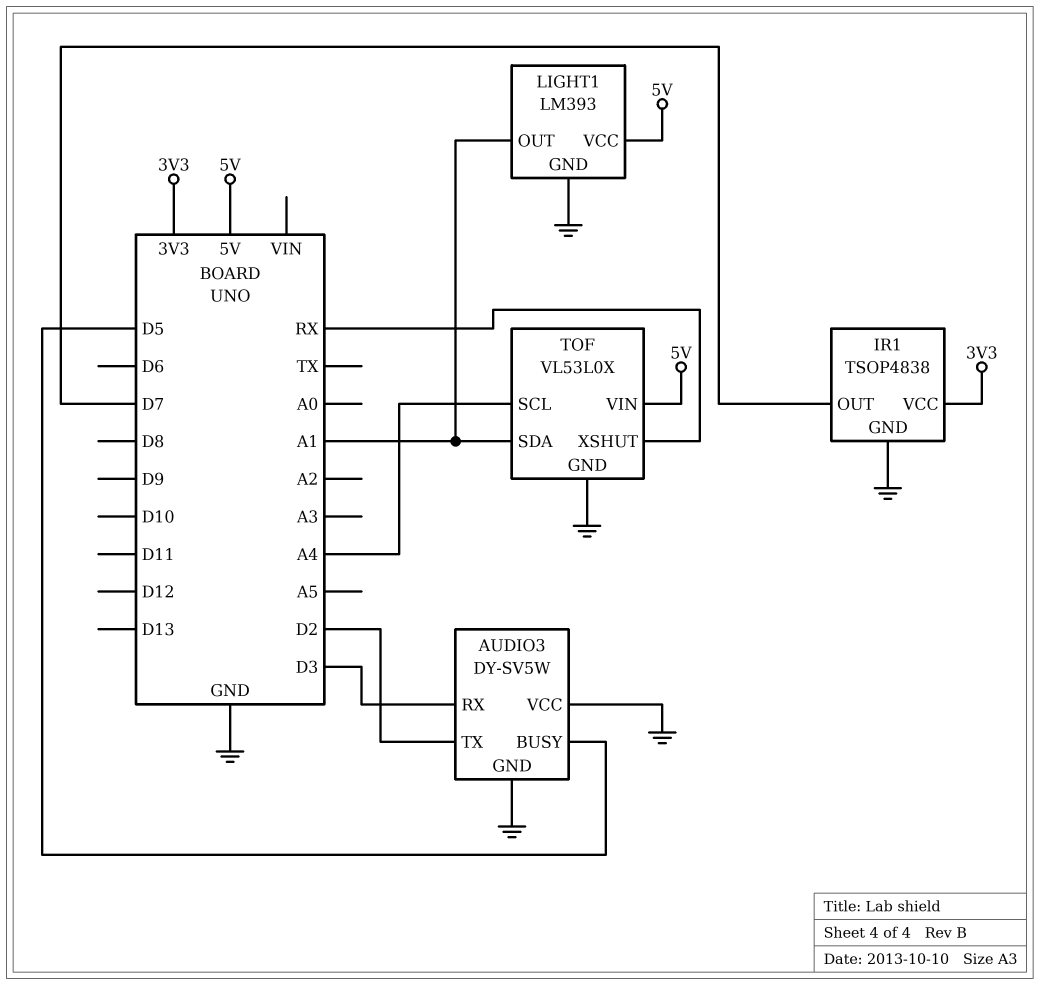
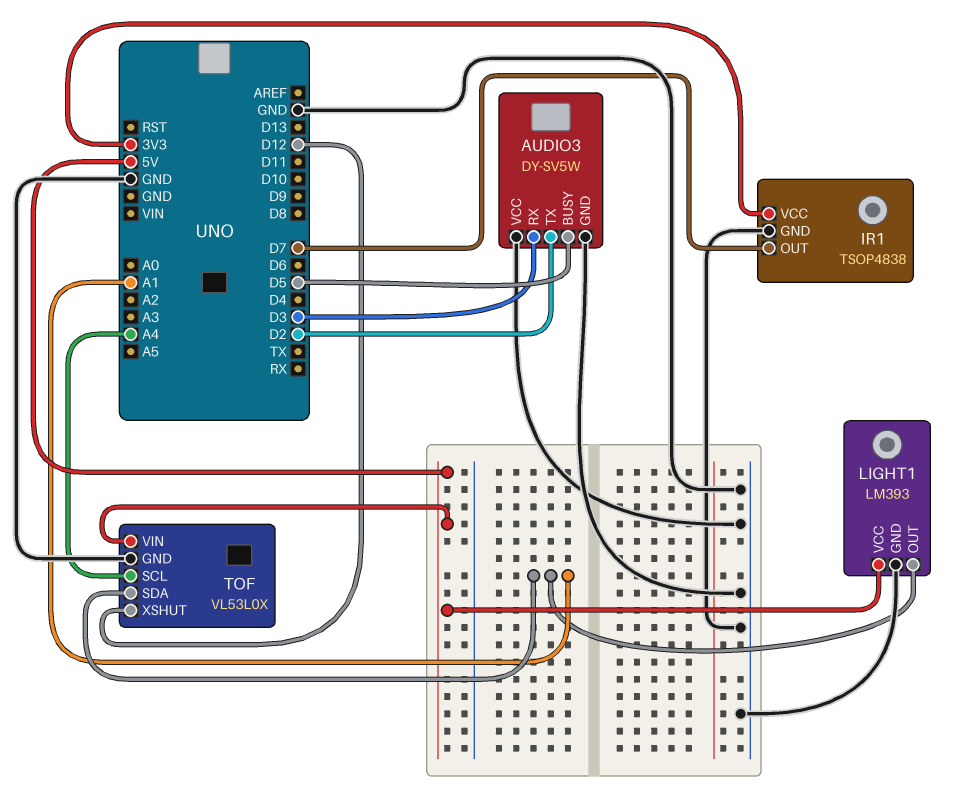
TOF pin XSHUT: RX -> D12

